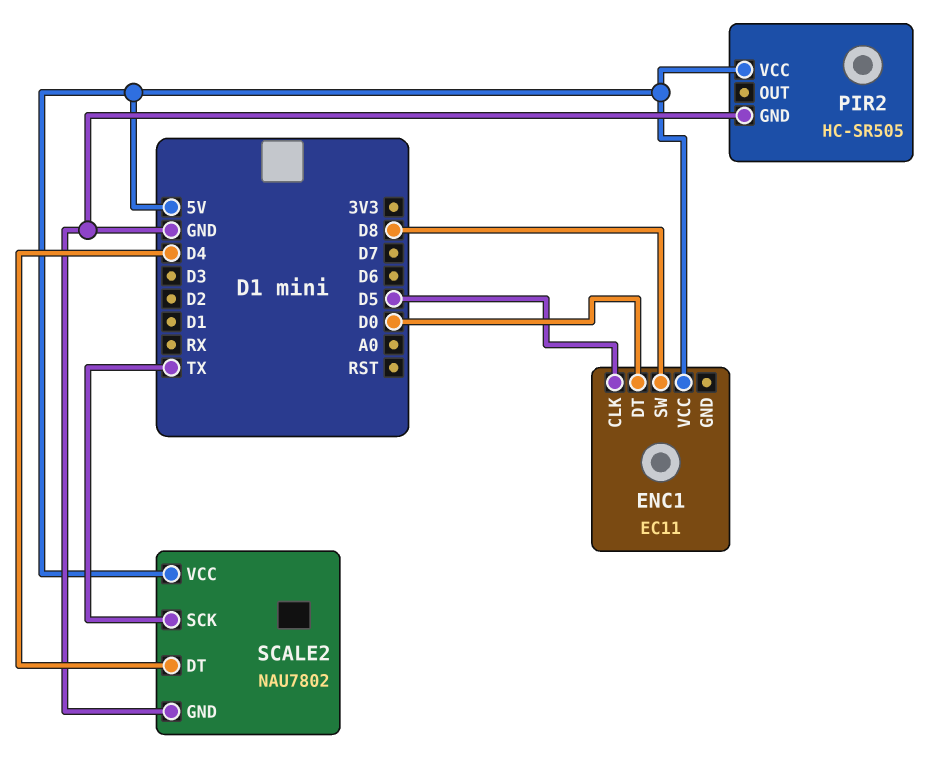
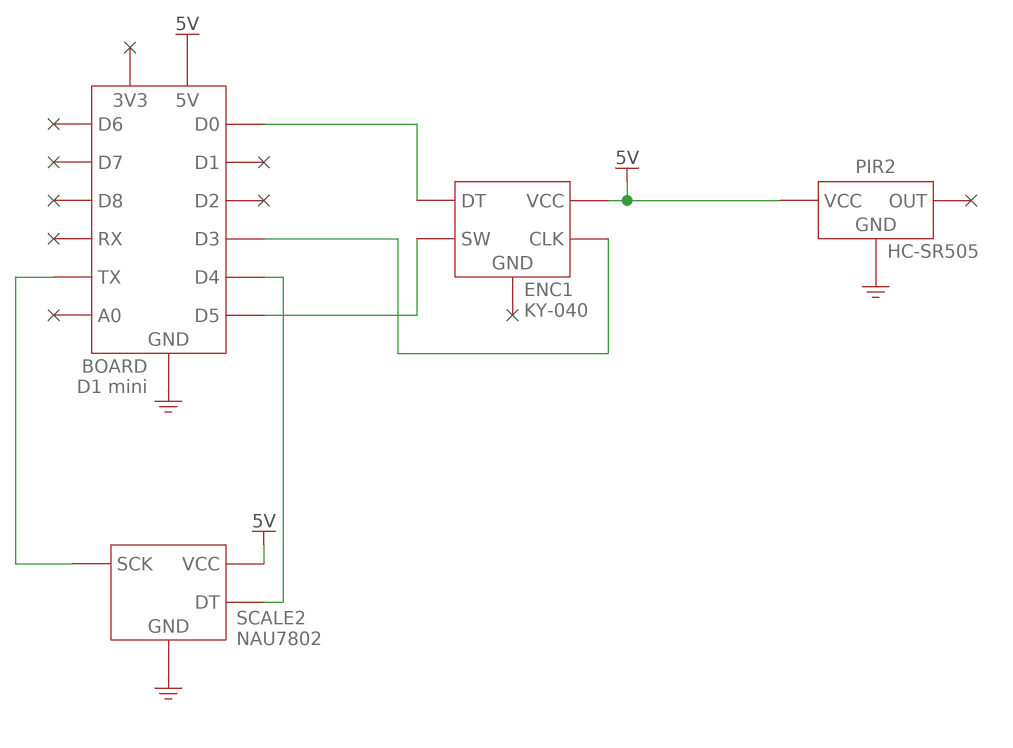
ENC1: EC11 -> KY-040
ENC1 pin CLK: D5 -> D3
ENC1 pin SW: D8 -> D5

